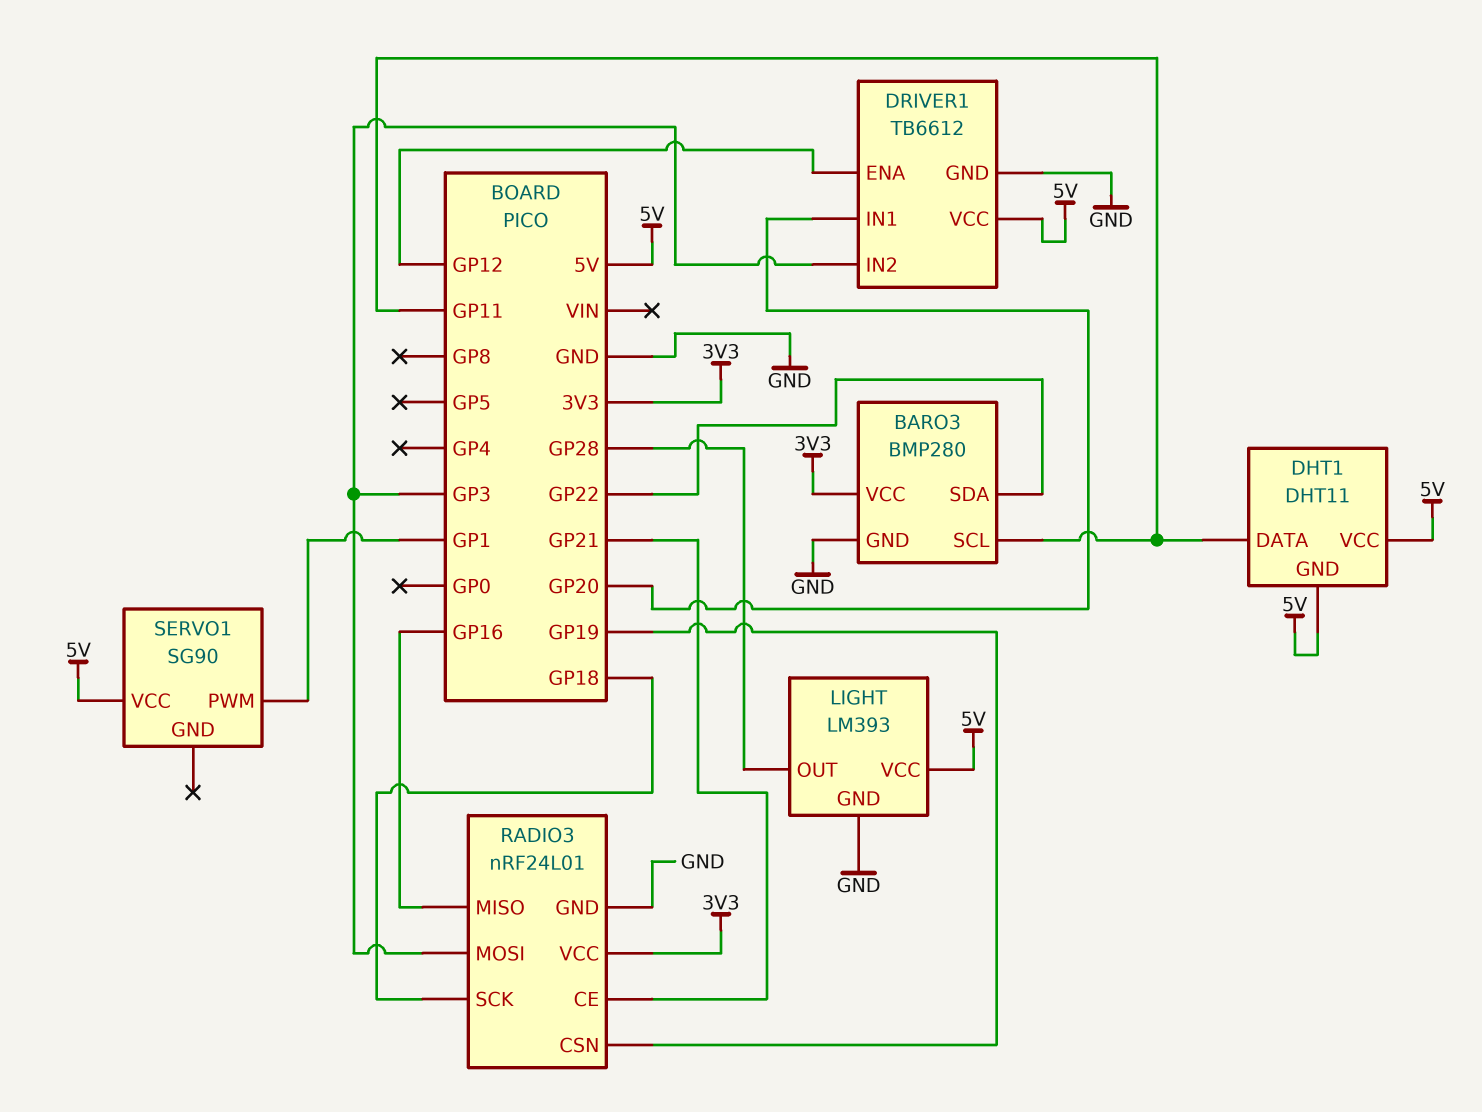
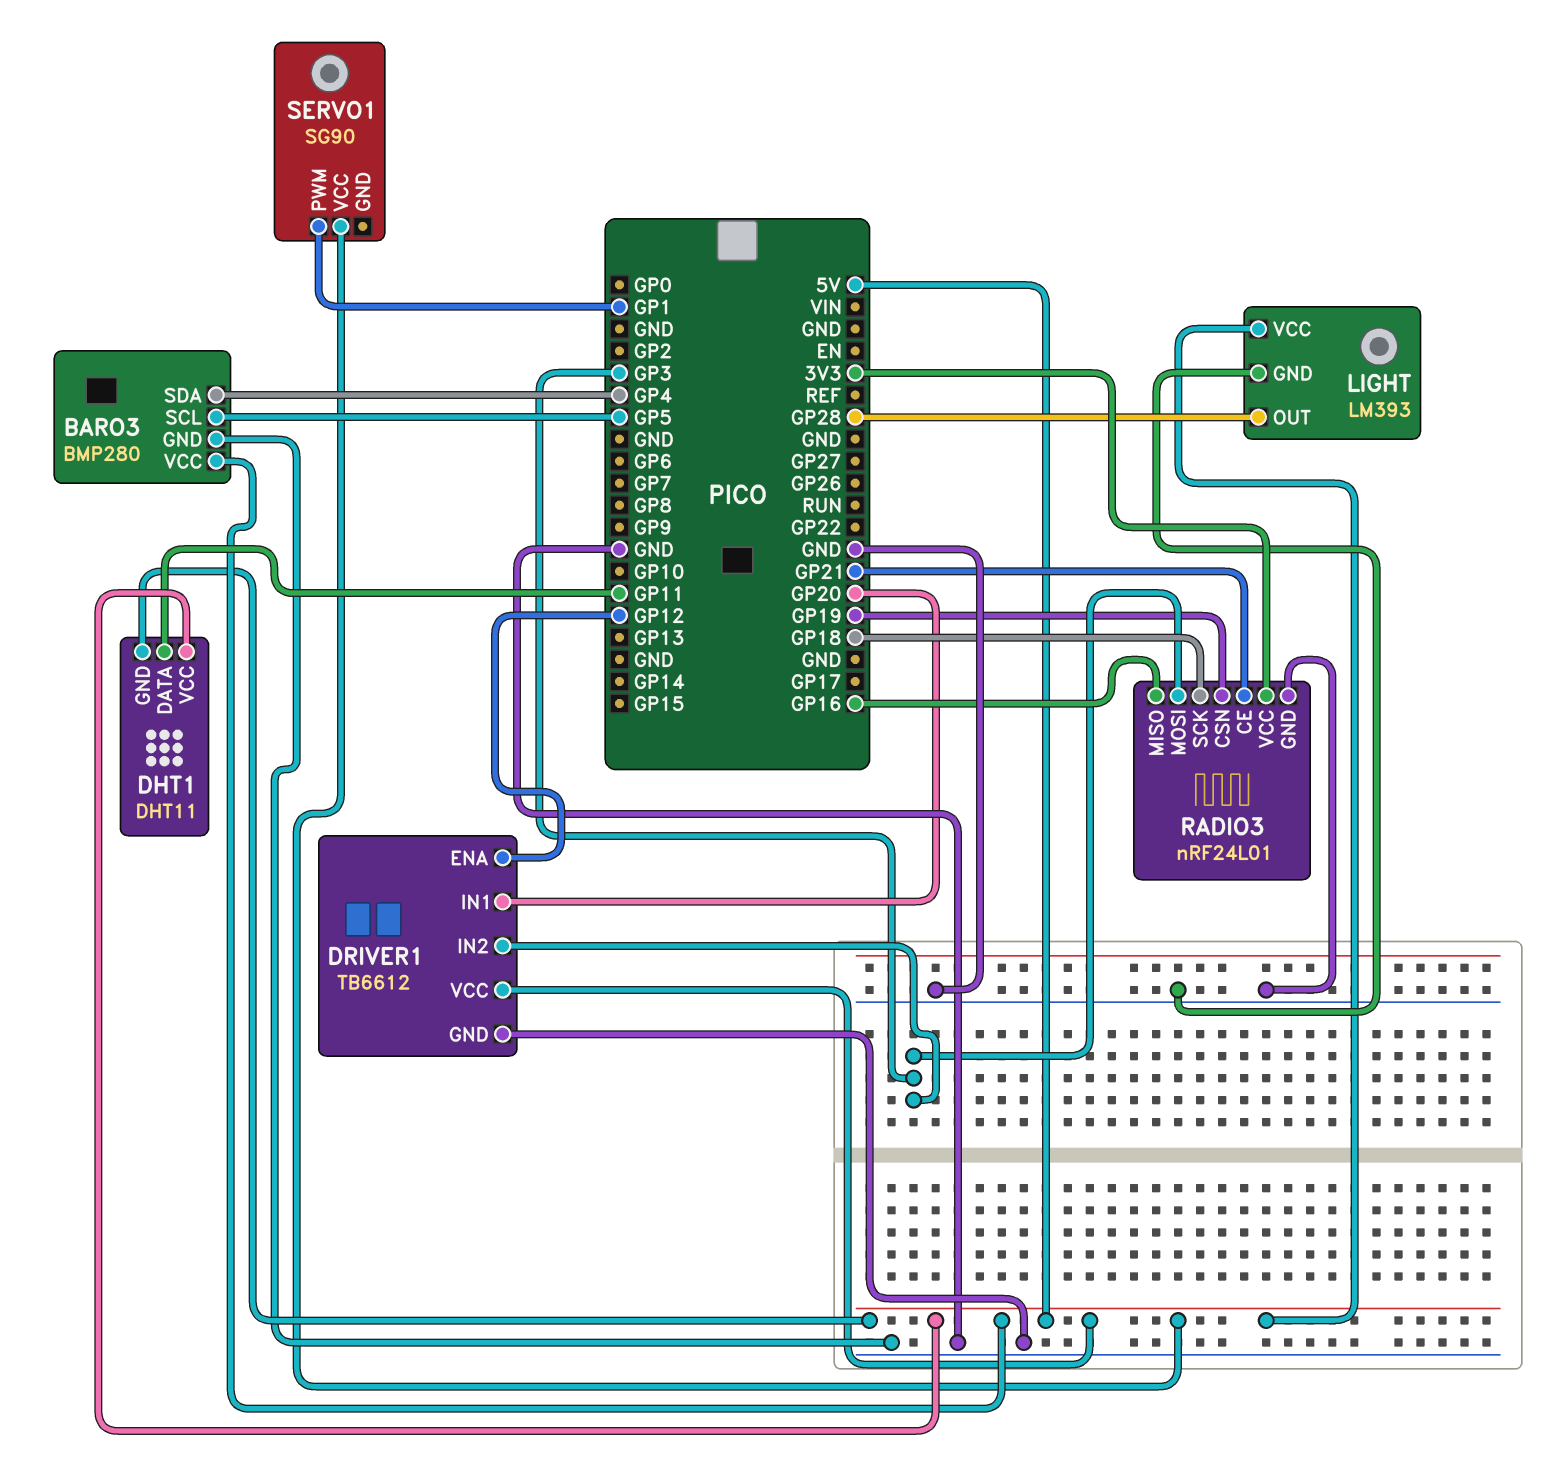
BARO3 pin SCL: GP11 -> GP5
BARO3 pin SDA: GP22 -> GP4
BARO3 pin VCC: 3V3 -> 5V

